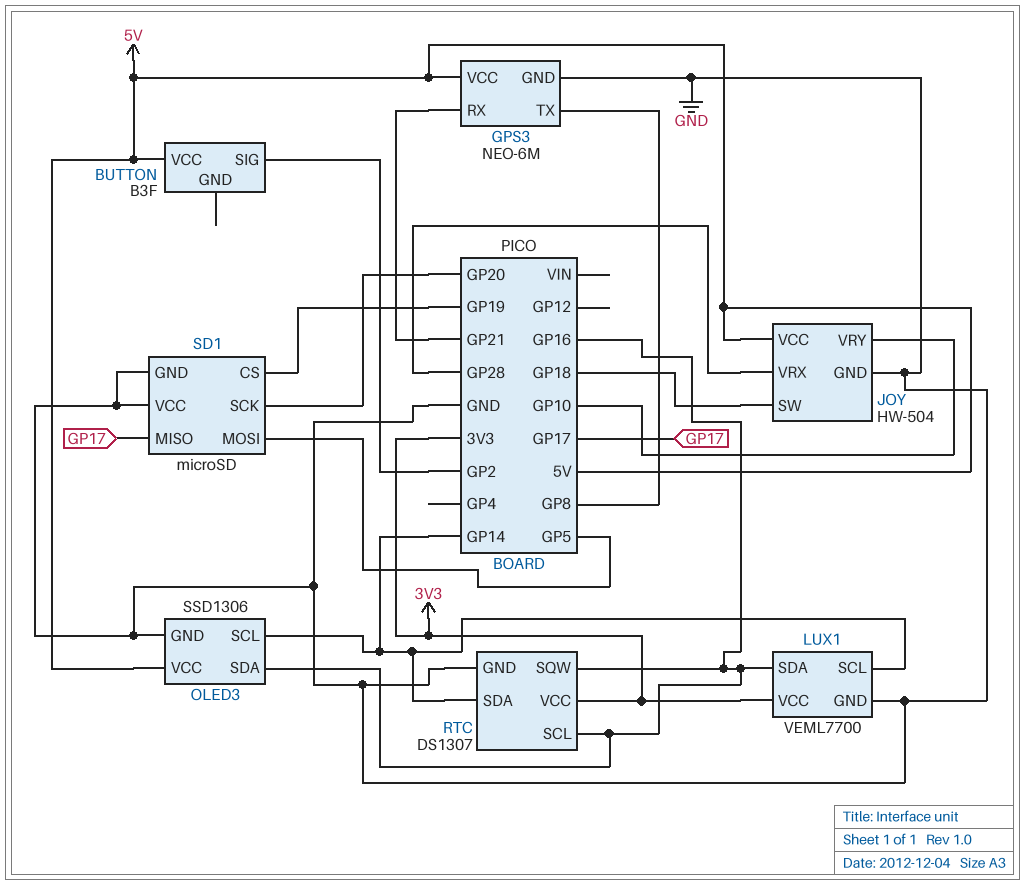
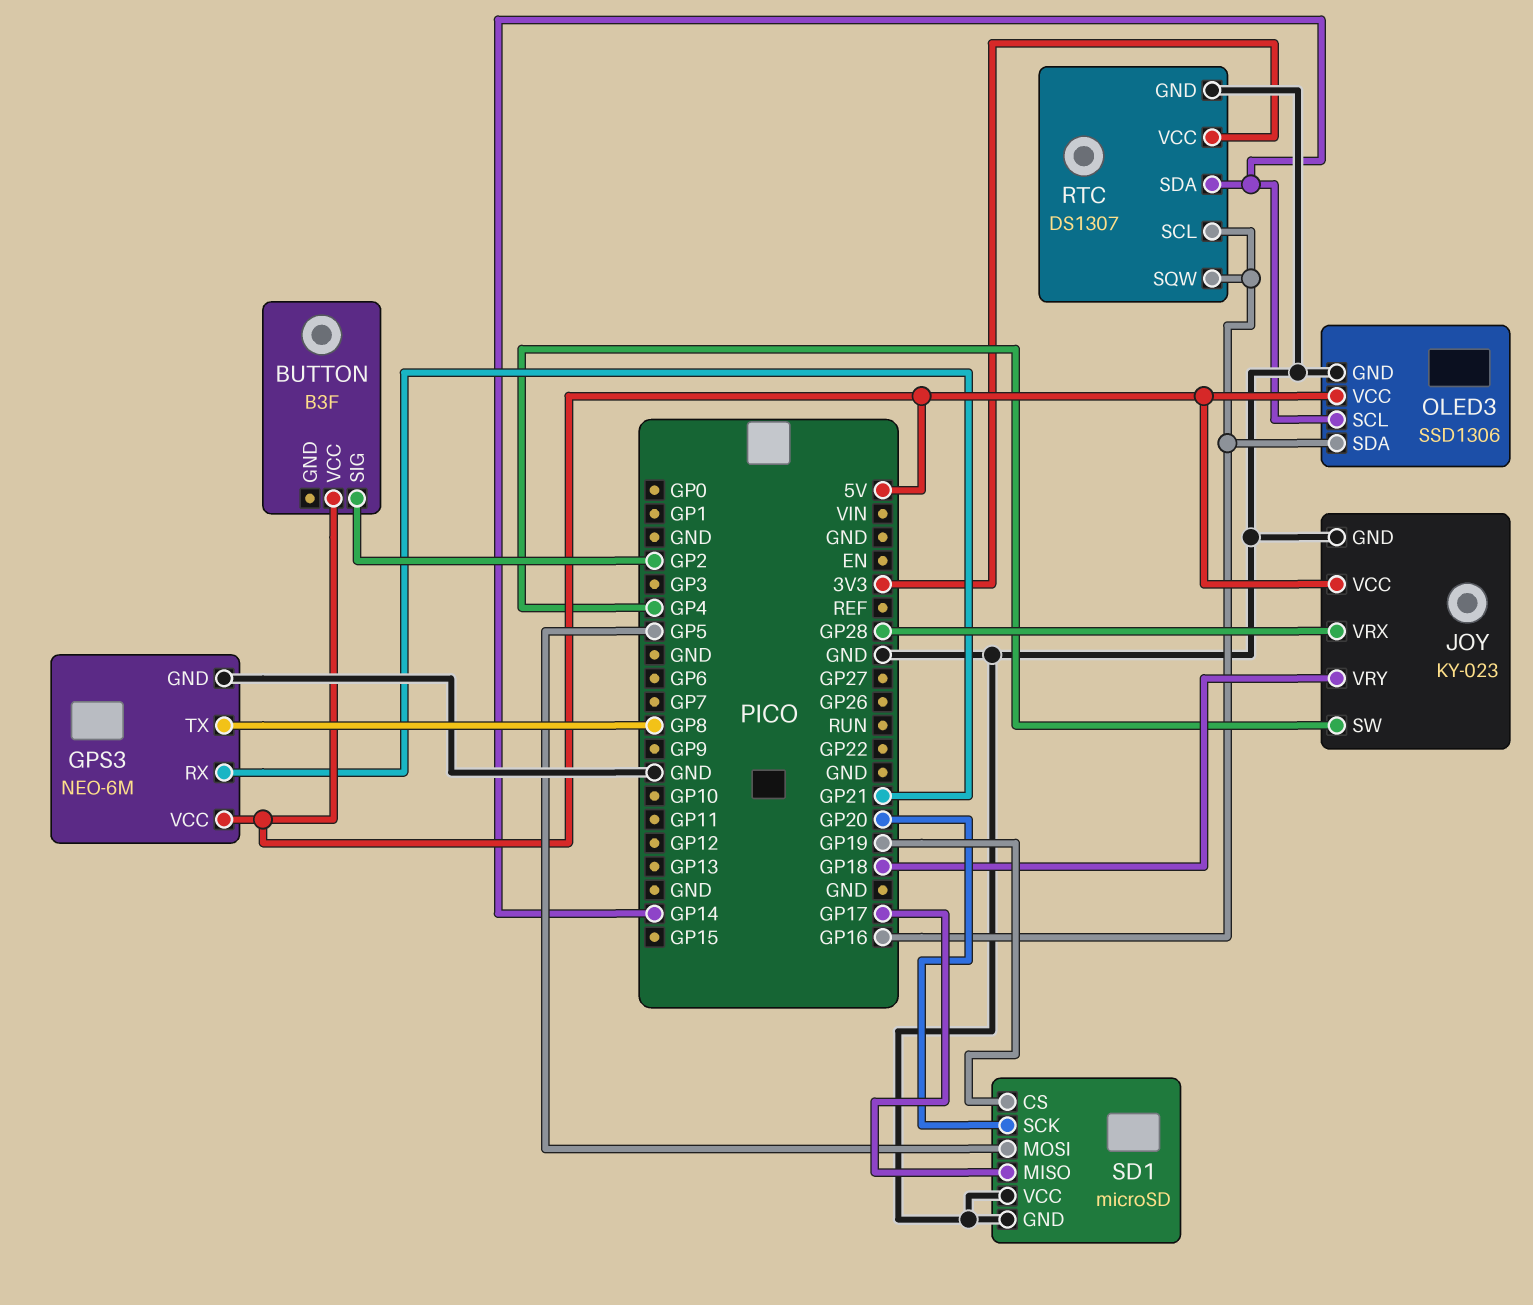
JOY: HW-504 -> KY-023
JOY pin SW: GP18 -> GP4
JOY pin VRY: GP10 -> GP18
LUX1: VEML7700 -> none
LUX1 pin GND: GND -> none
LUX1 pin SCL: GP14 -> none
LUX1 pin SDA: GP16 -> none
LUX1 pin VCC: 3V3 -> none

